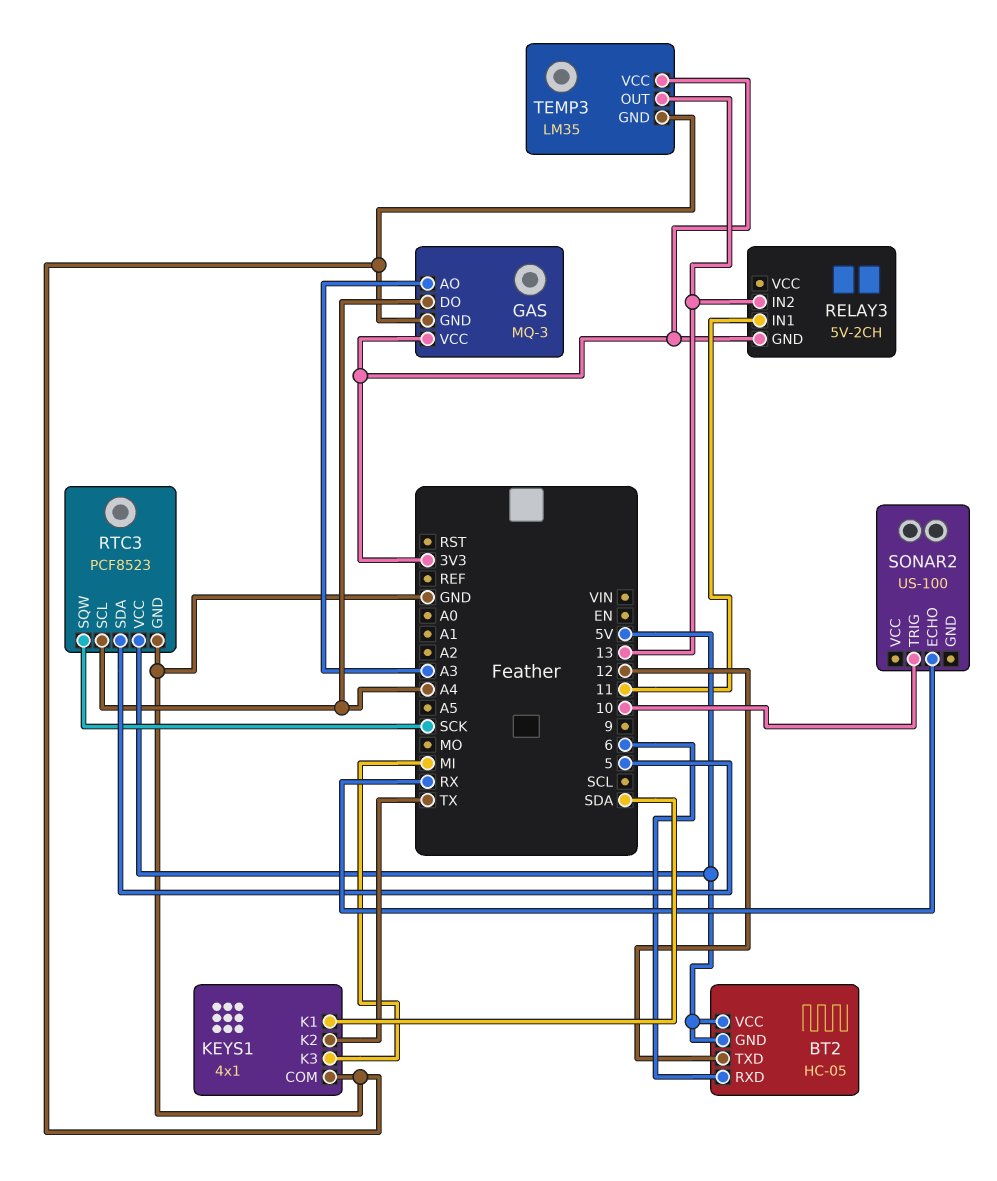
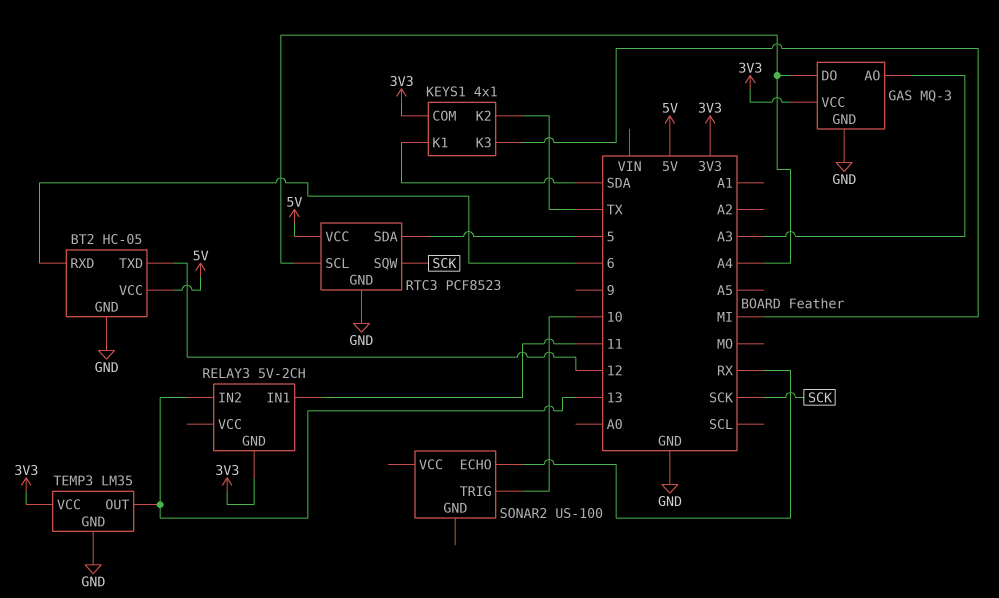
BT2 pin GND: 5V -> GND
KEYS1 pin COM: GND -> 3V3

